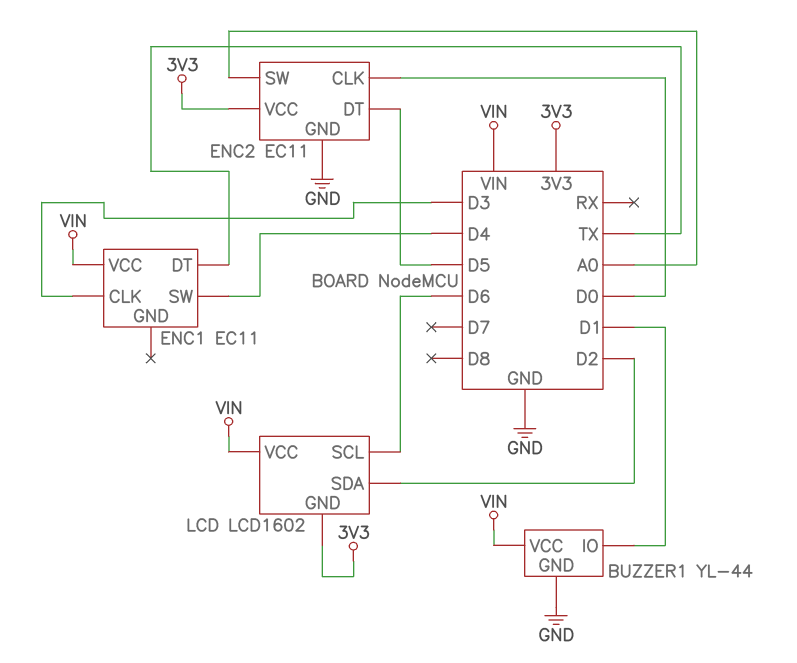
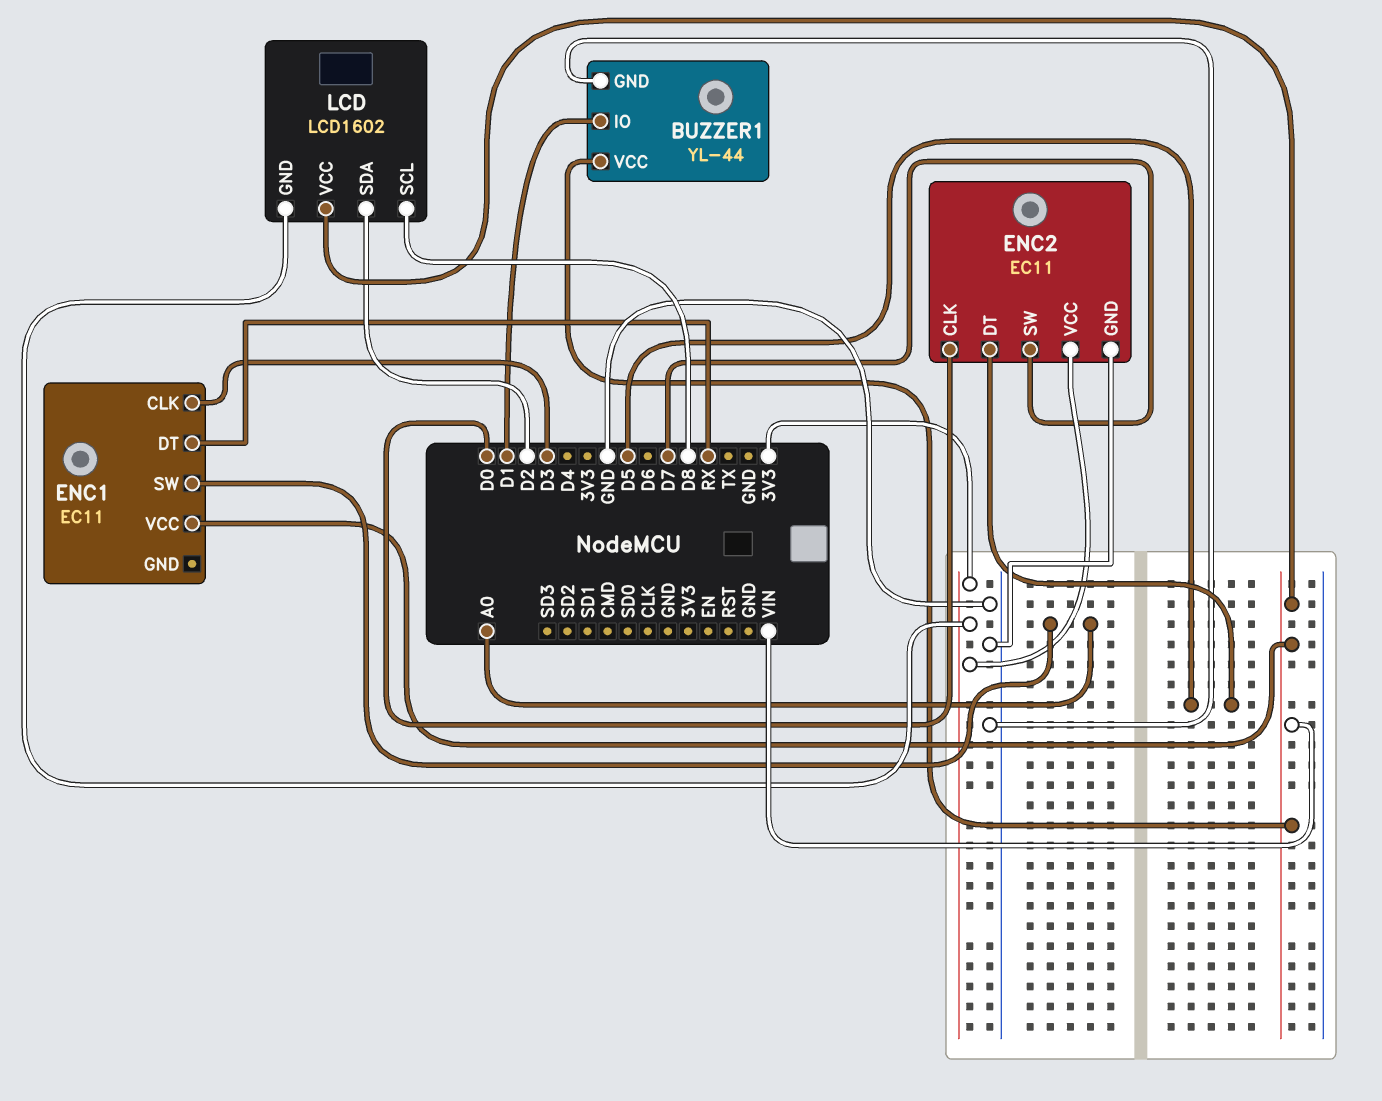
ENC1 pin DT: TX -> RX
ENC1 pin SW: D4 -> A0
ENC2 pin SW: A0 -> D7
LCD pin SCL: D6 -> D8

